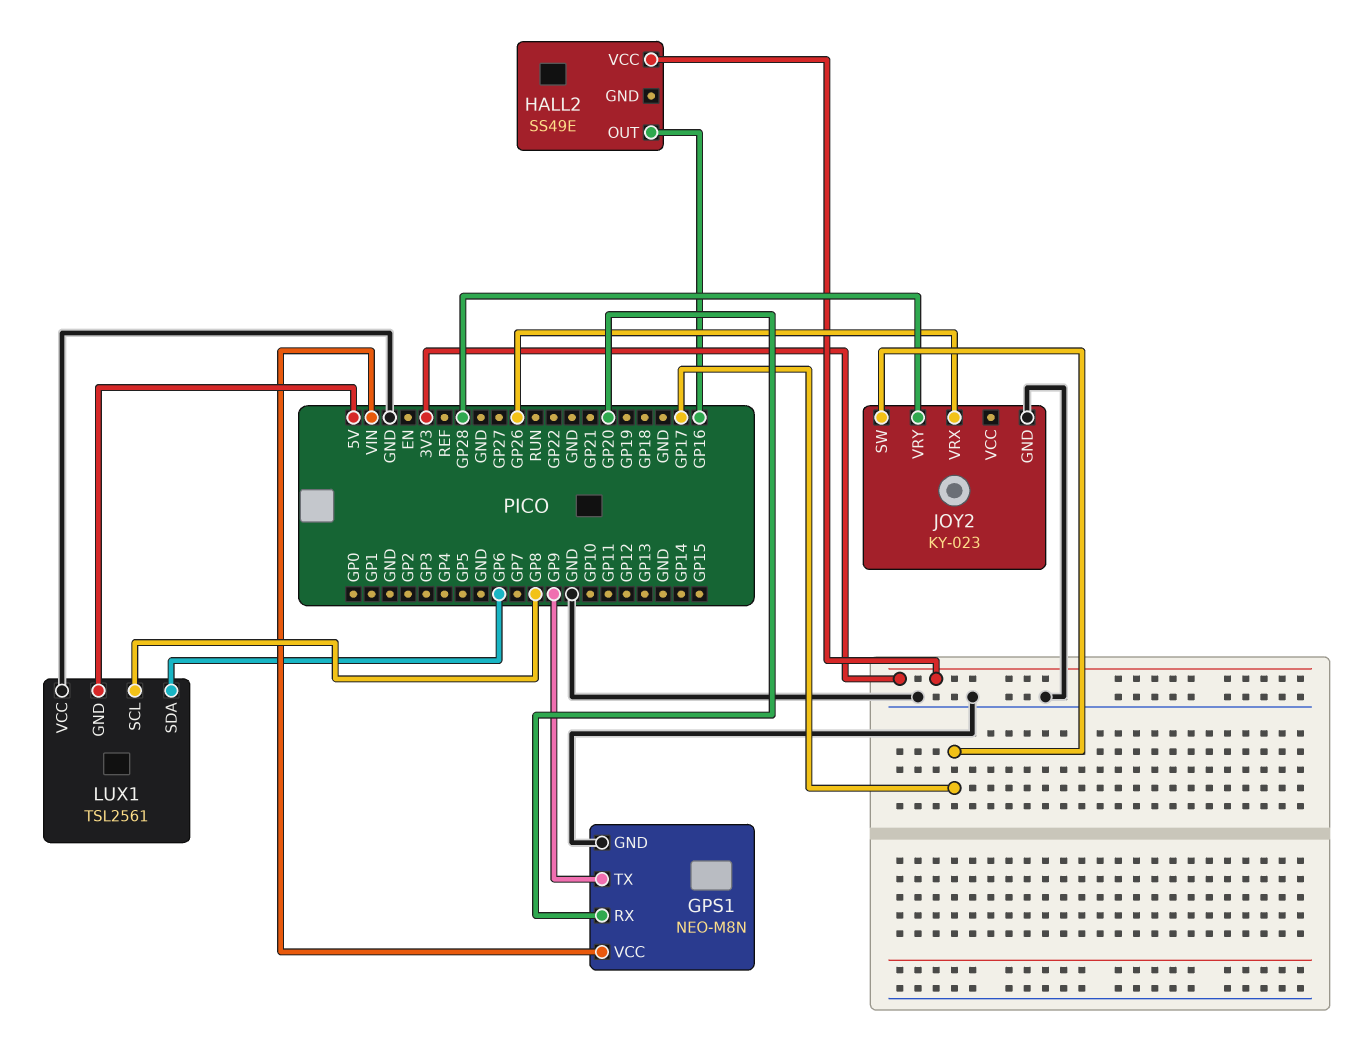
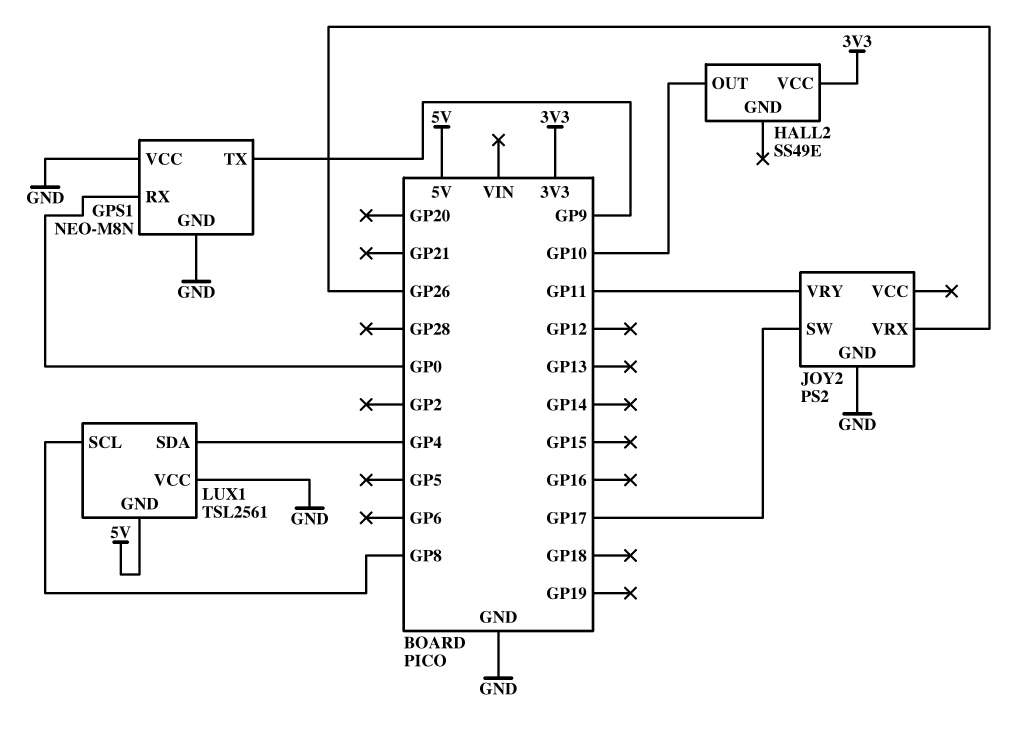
GPS1 pin RX: GP20 -> GP0
GPS1 pin VCC: VIN -> GND
HALL2 pin OUT: GP16 -> GP10
JOY2: KY-023 -> PS2
JOY2 pin VRY: GP28 -> GP11
LUX1 pin SDA: GP6 -> GP4

